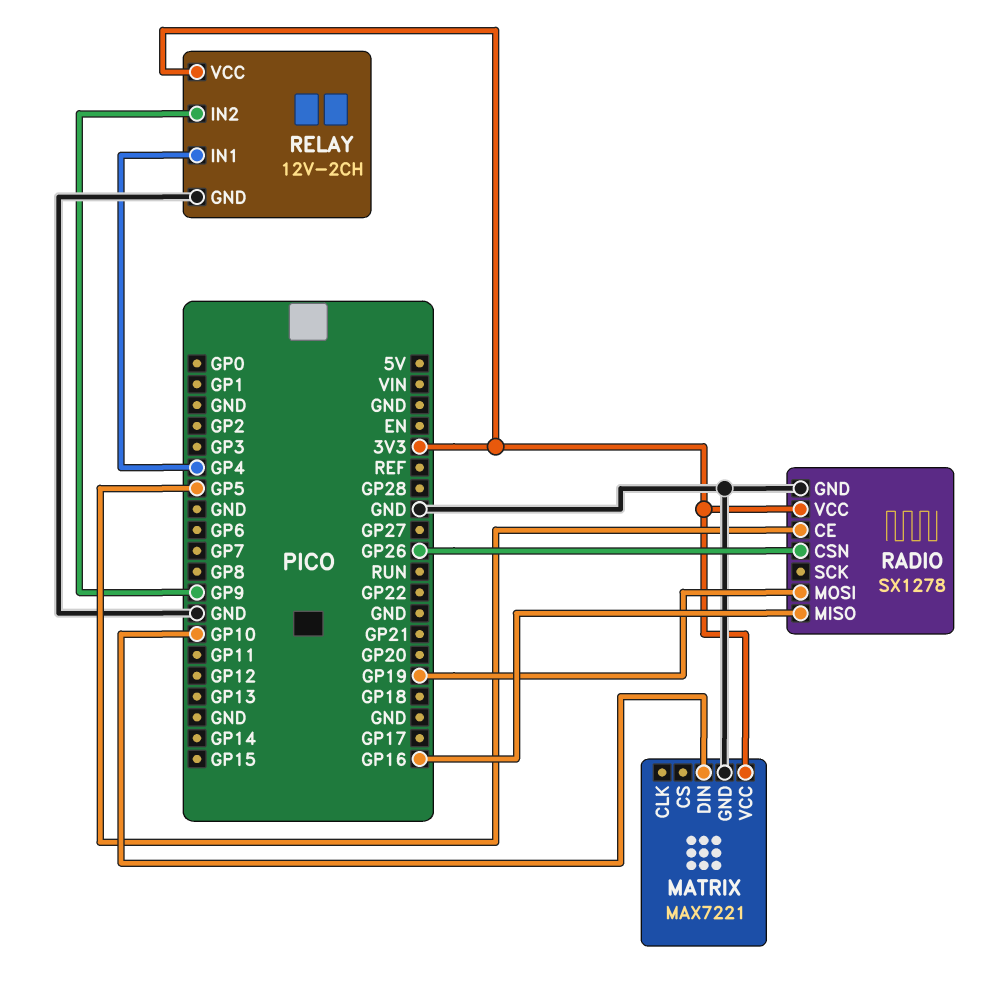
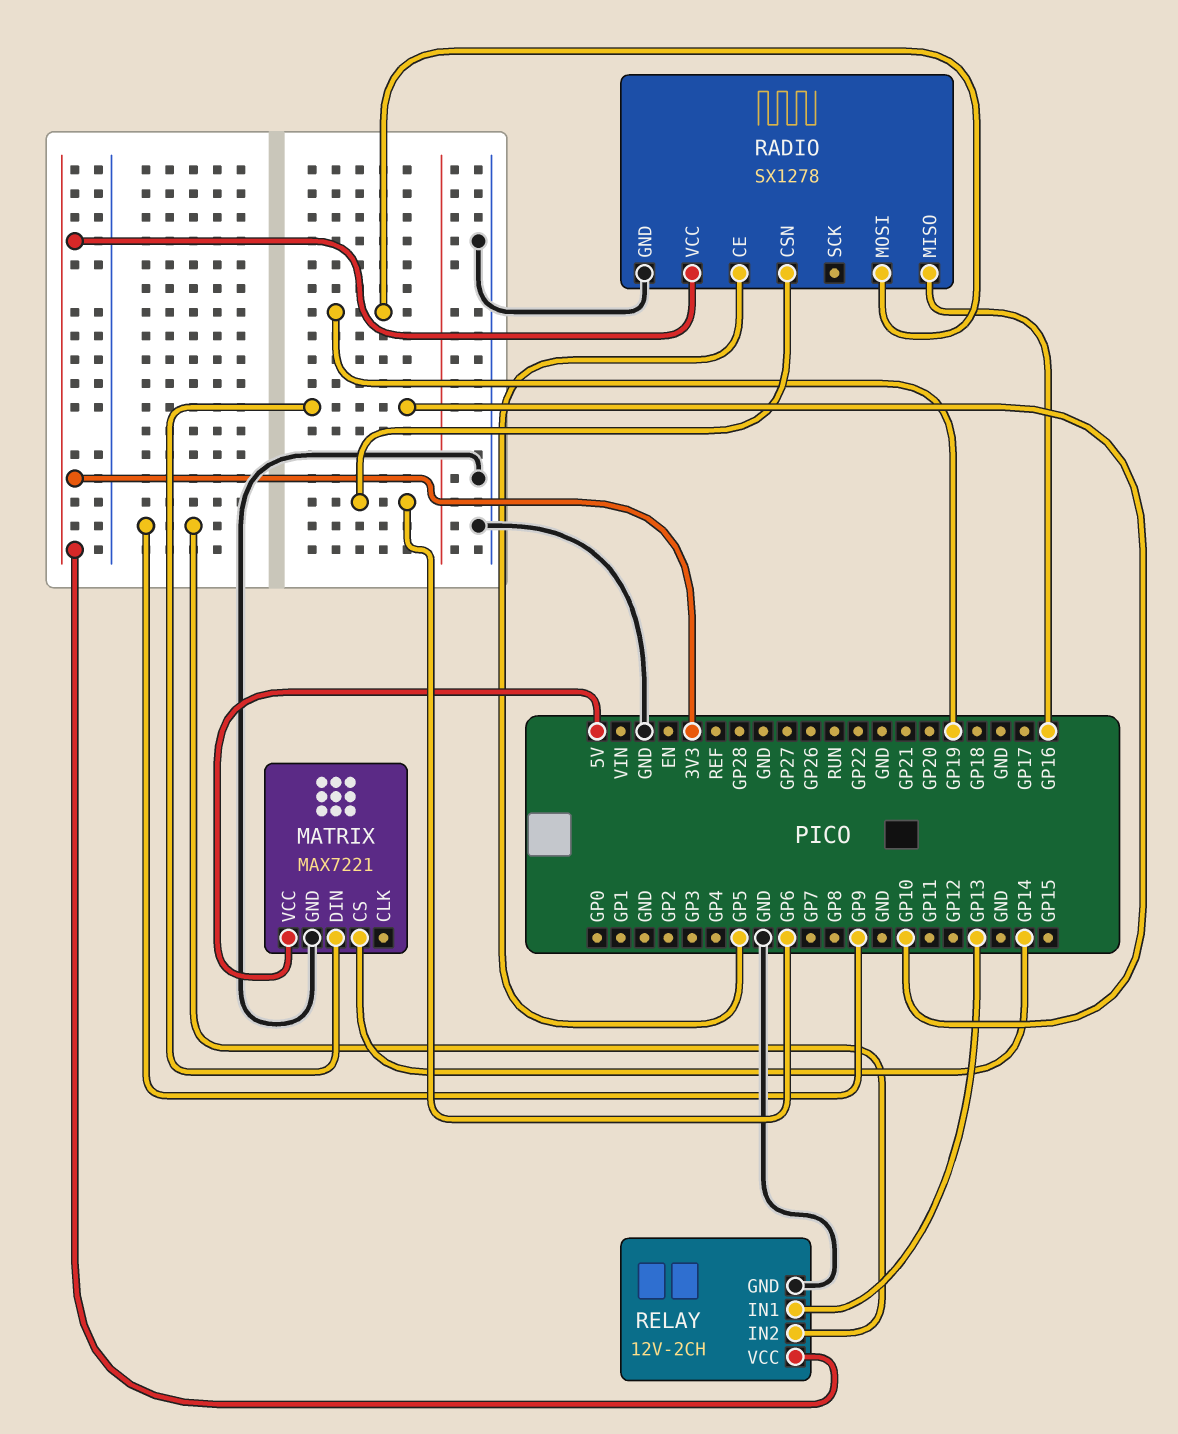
MATRIX pin CS: none -> GP14
MATRIX pin VCC: 3V3 -> 5V
RADIO pin CSN: GP26 -> GP6
RELAY pin IN1: GP4 -> GP13

